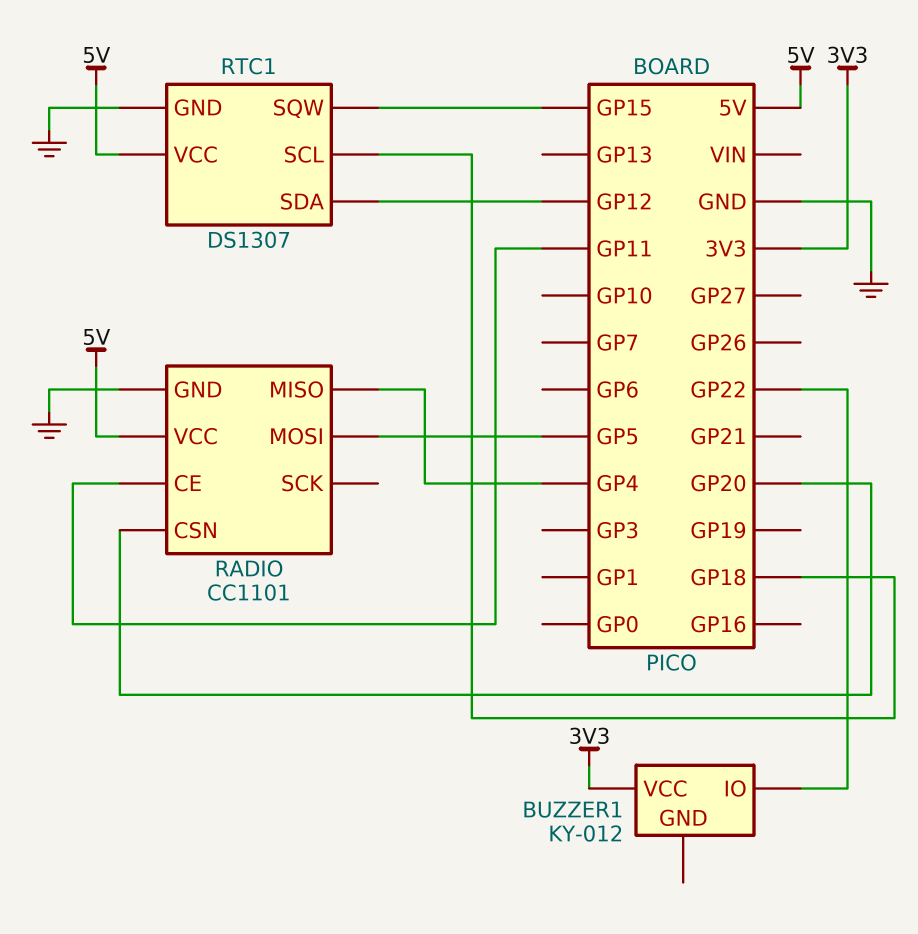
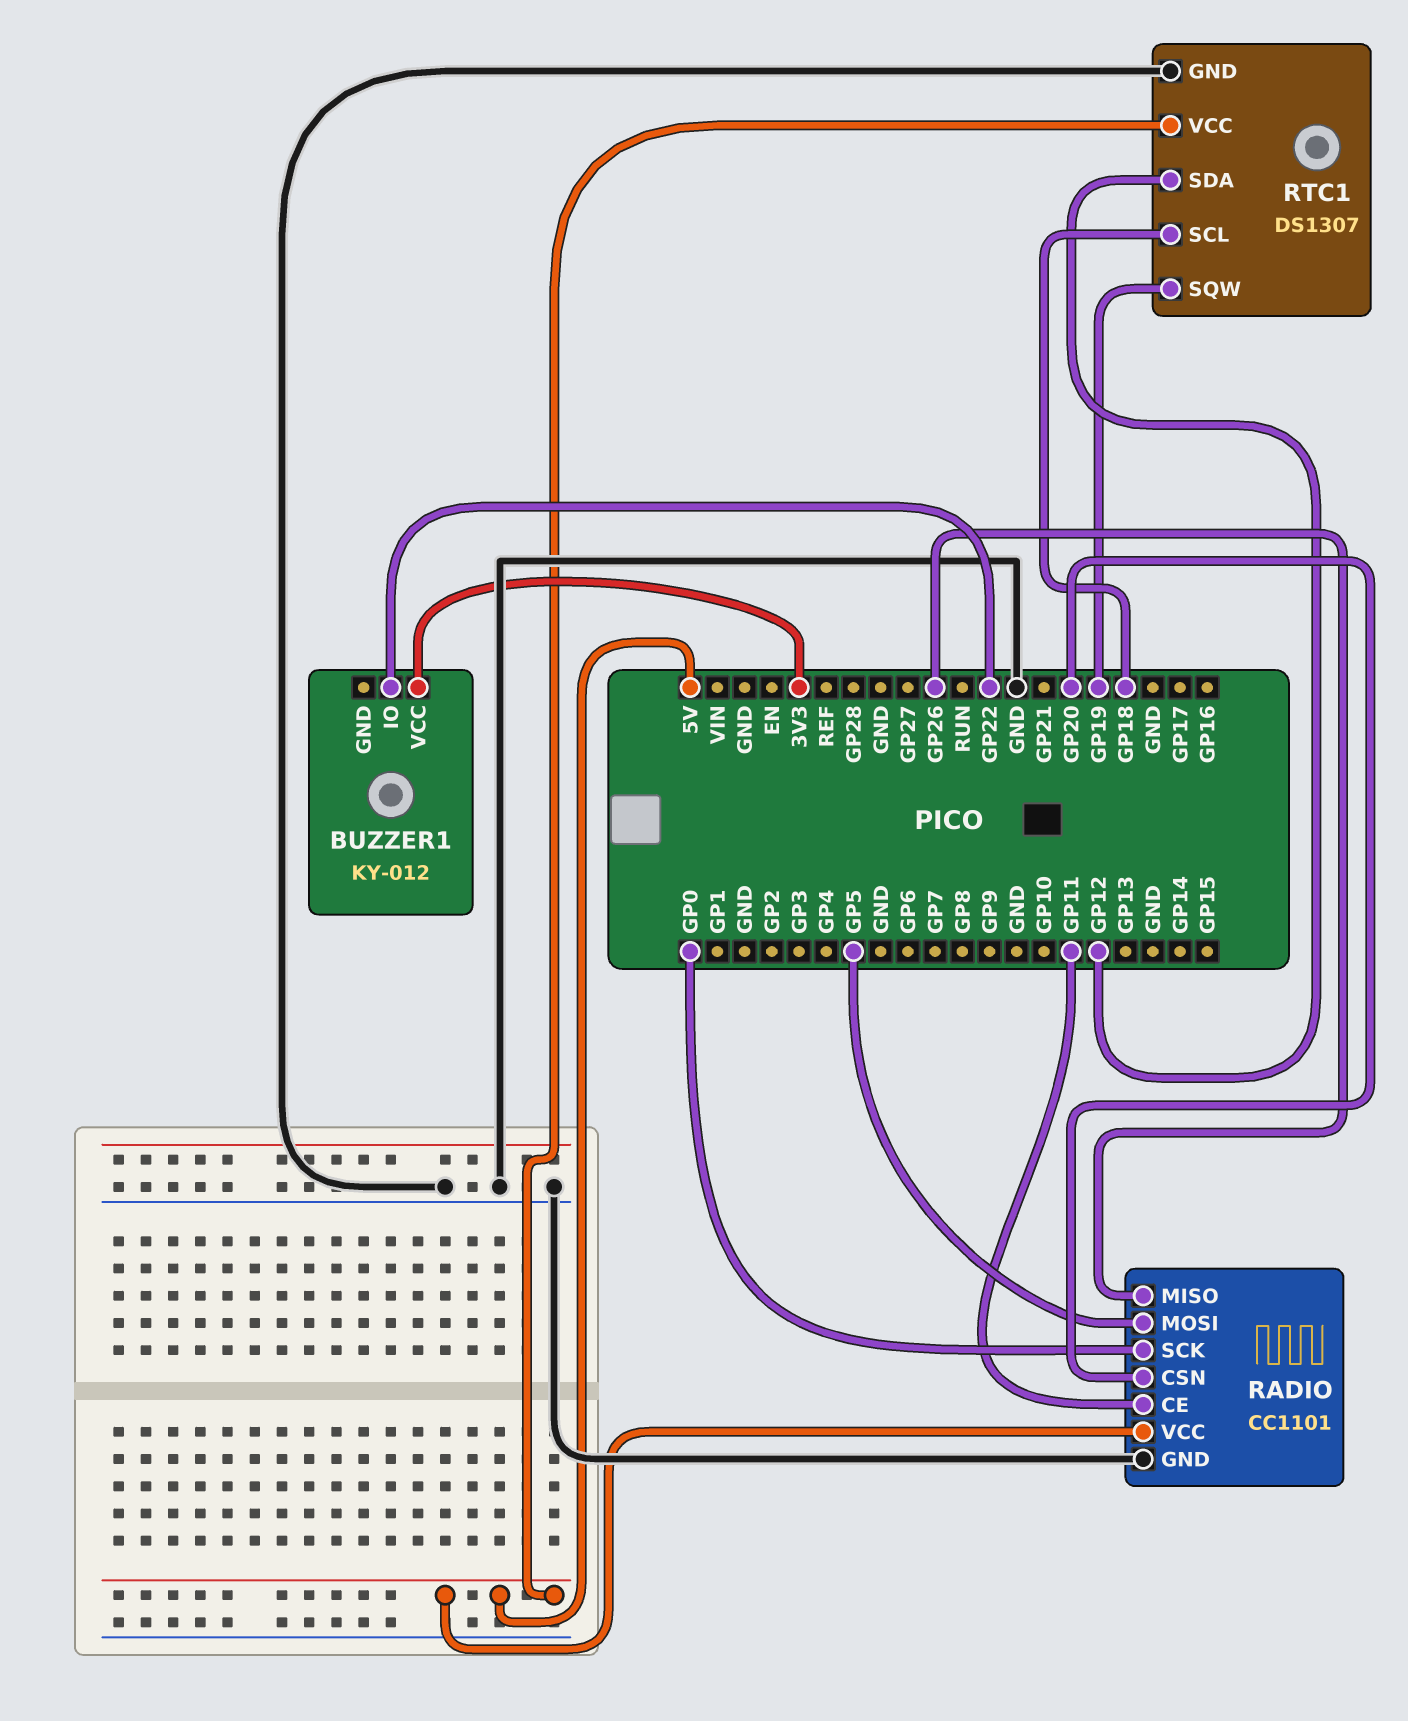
RADIO pin MISO: GP4 -> GP26
RADIO pin SCK: none -> GP0
RTC1 pin SQW: GP15 -> GP19

